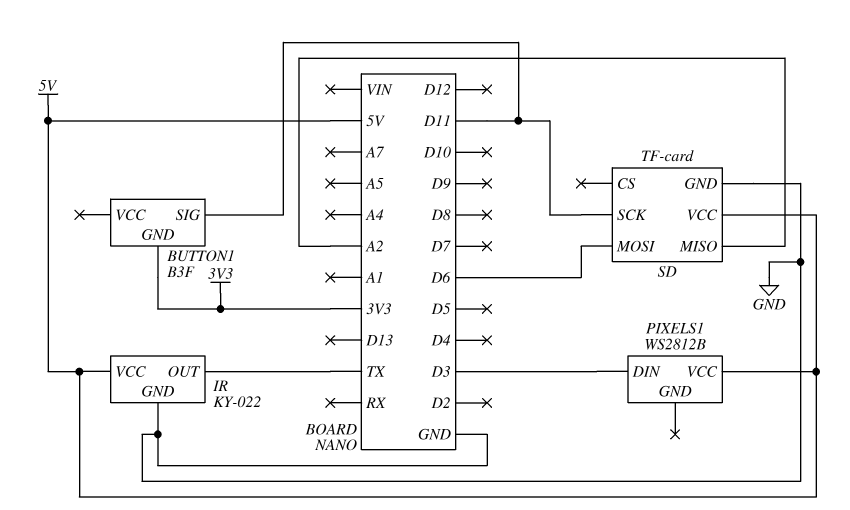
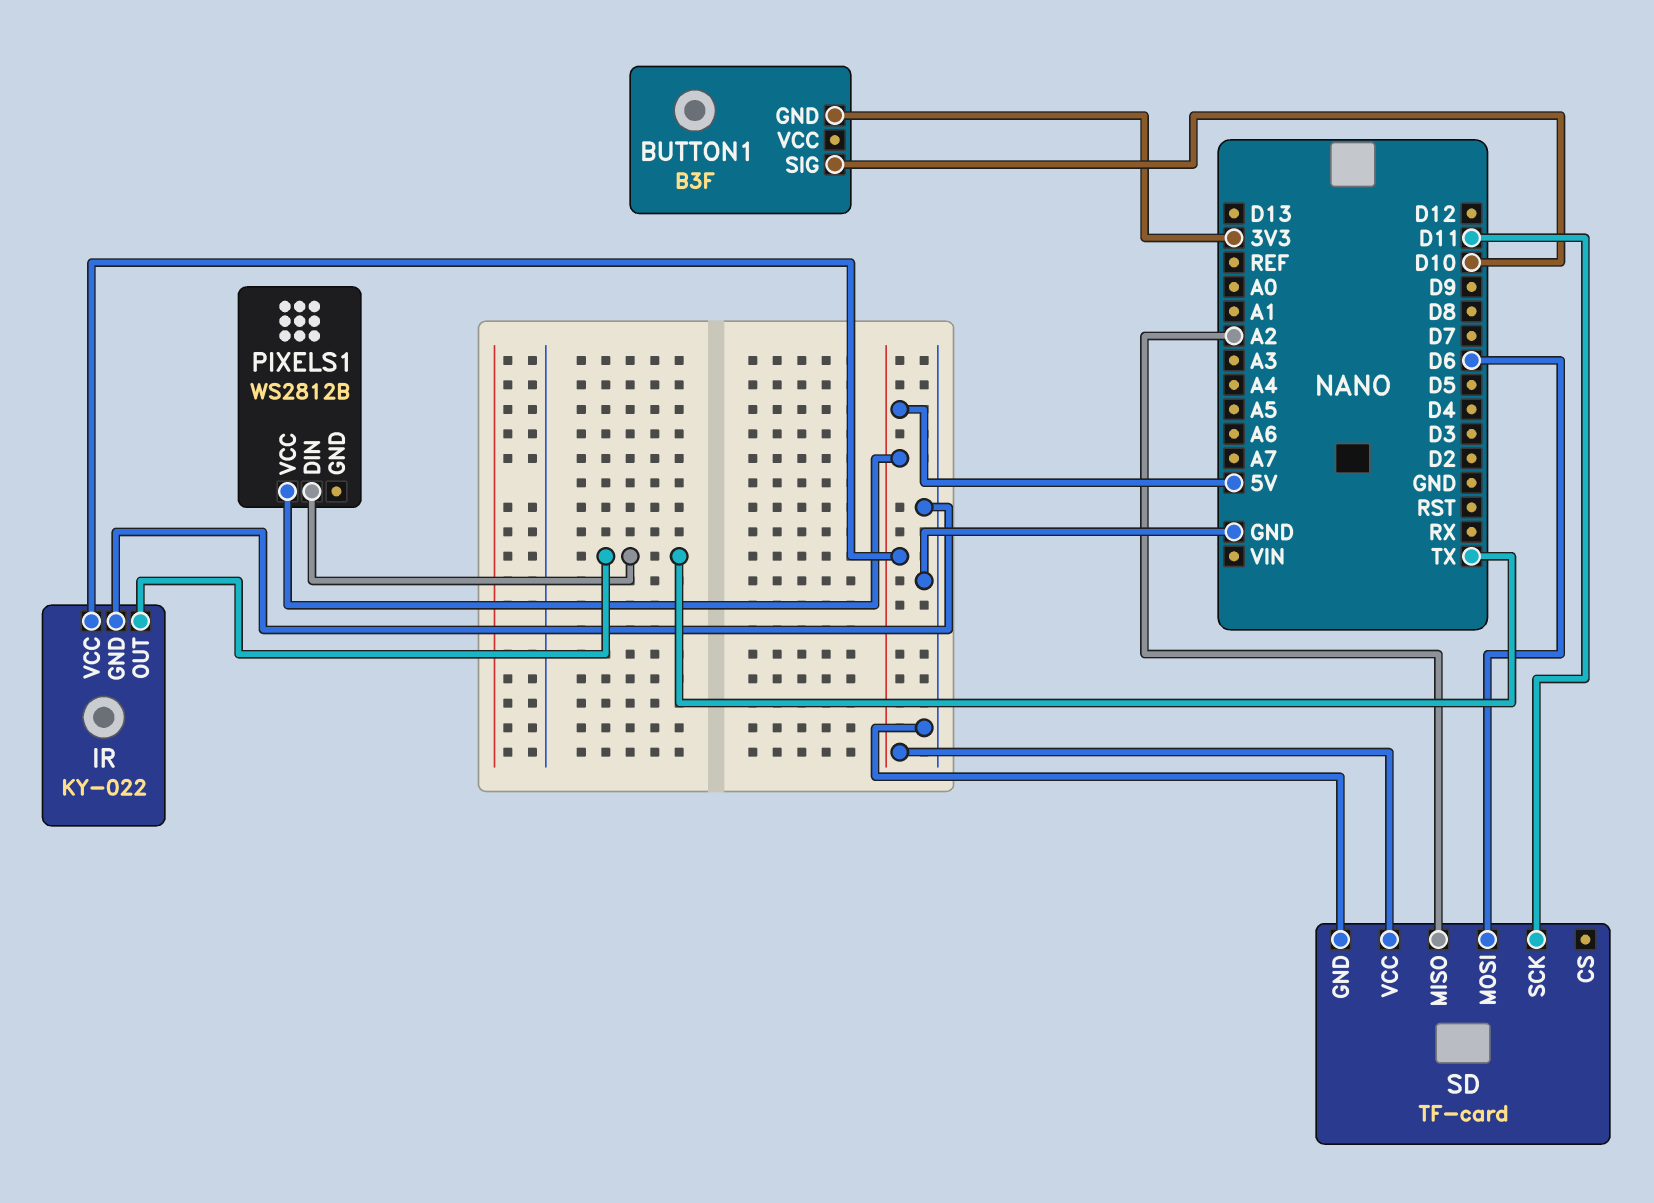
BUTTON1 pin SIG: D11 -> D10
PIXELS1 pin DIN: D3 -> TX

